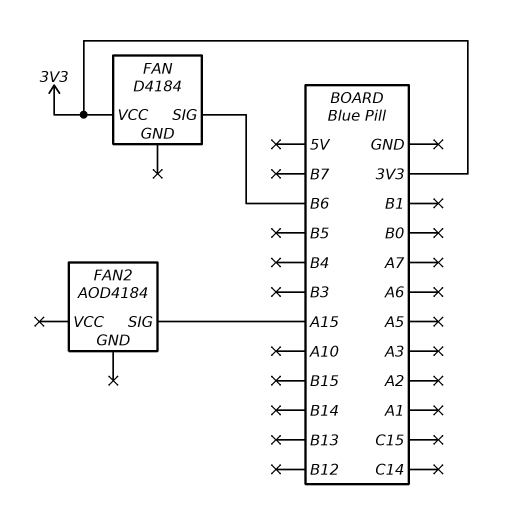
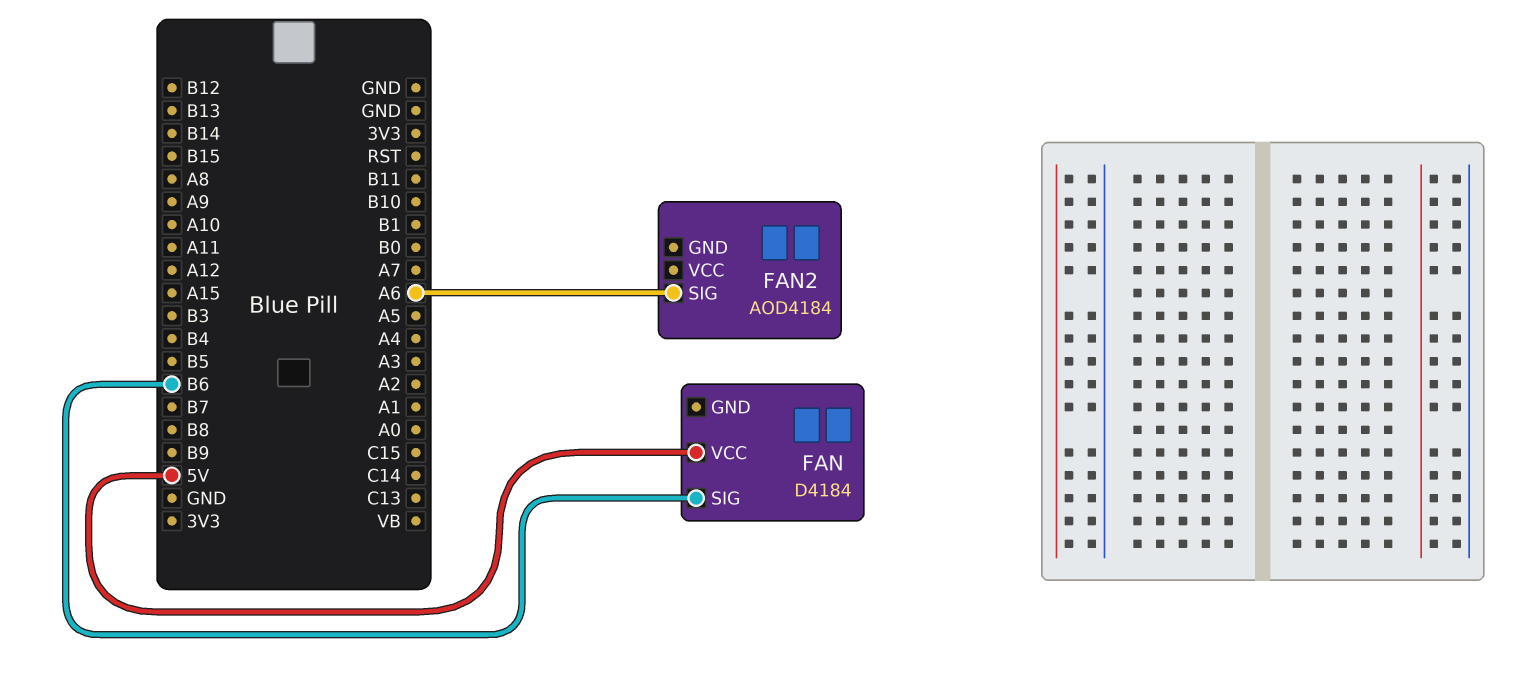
FAN pin VCC: 3V3 -> 5V
FAN2 pin SIG: A15 -> A6

